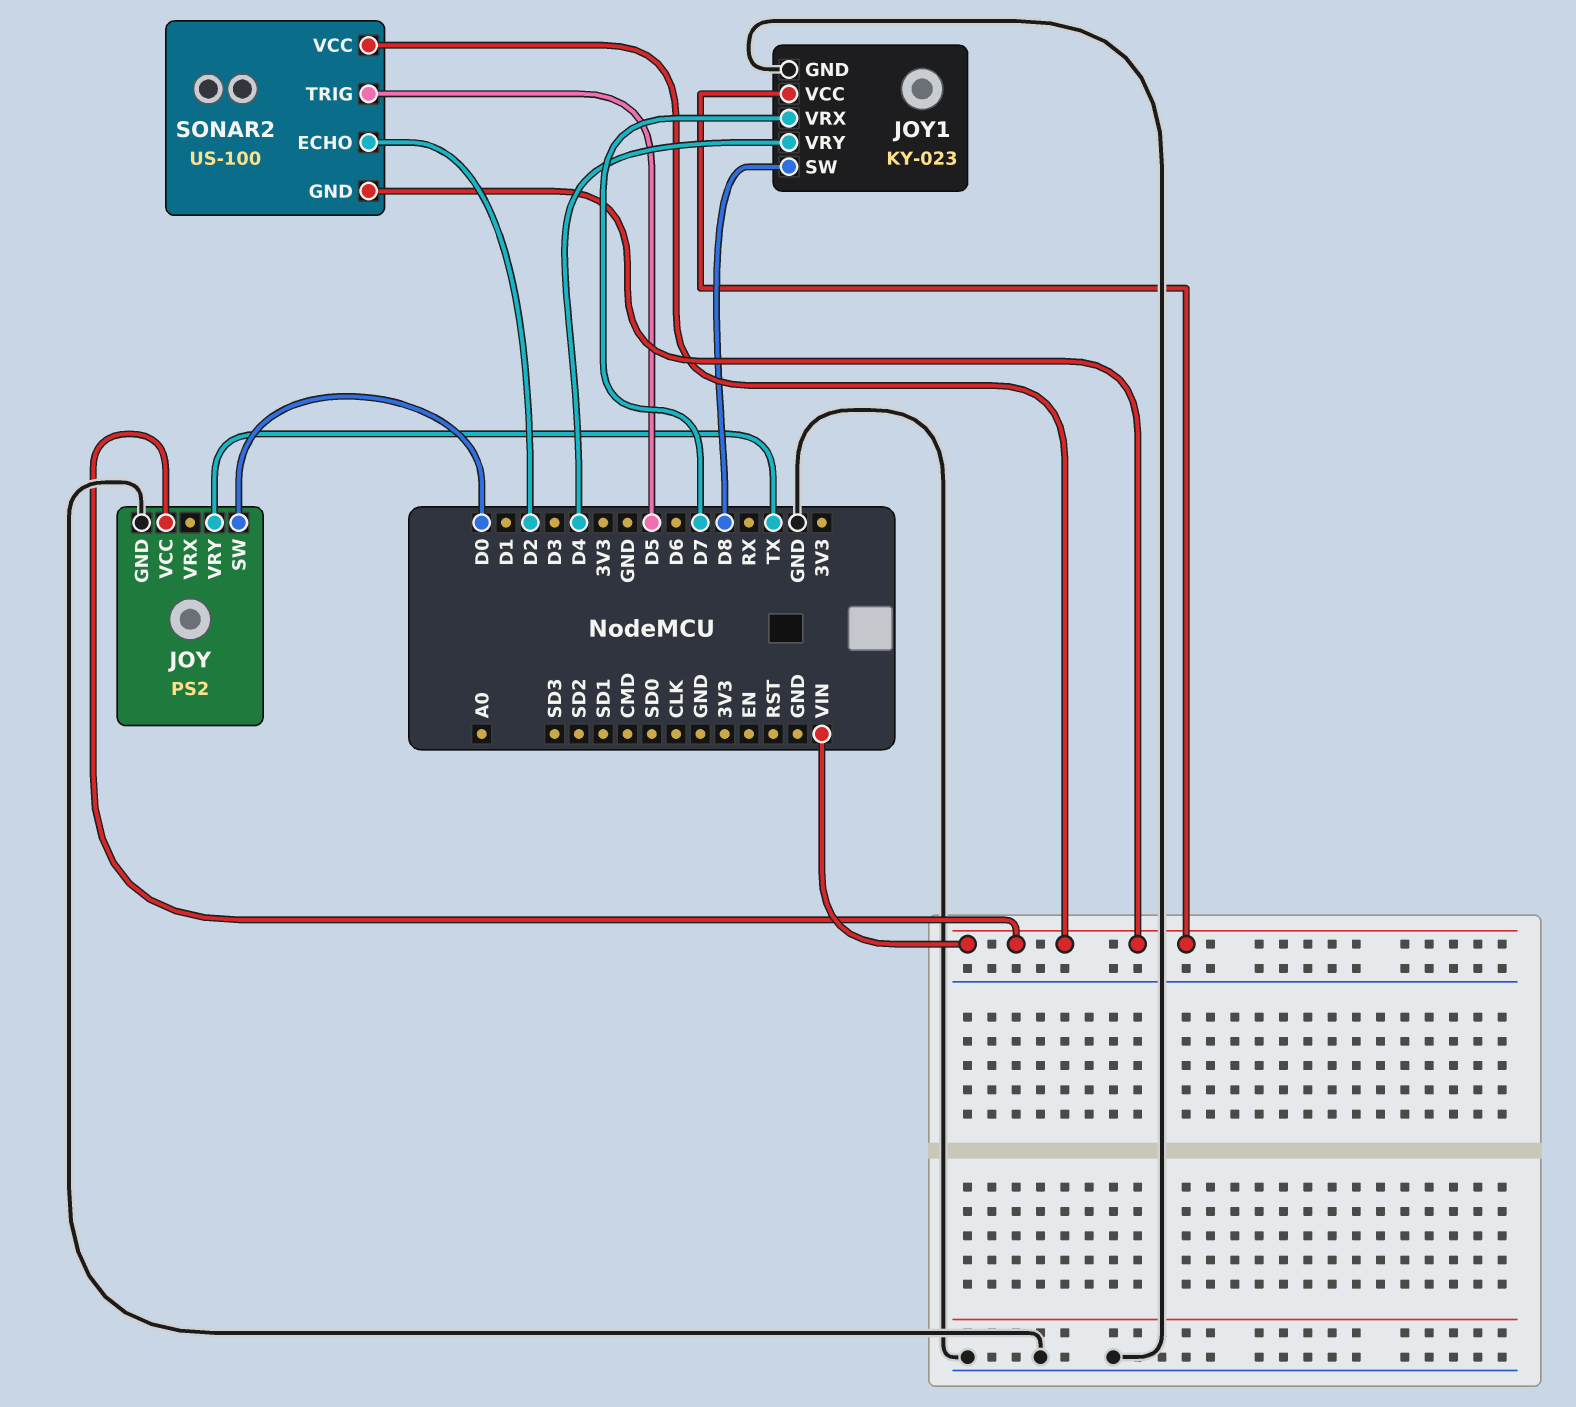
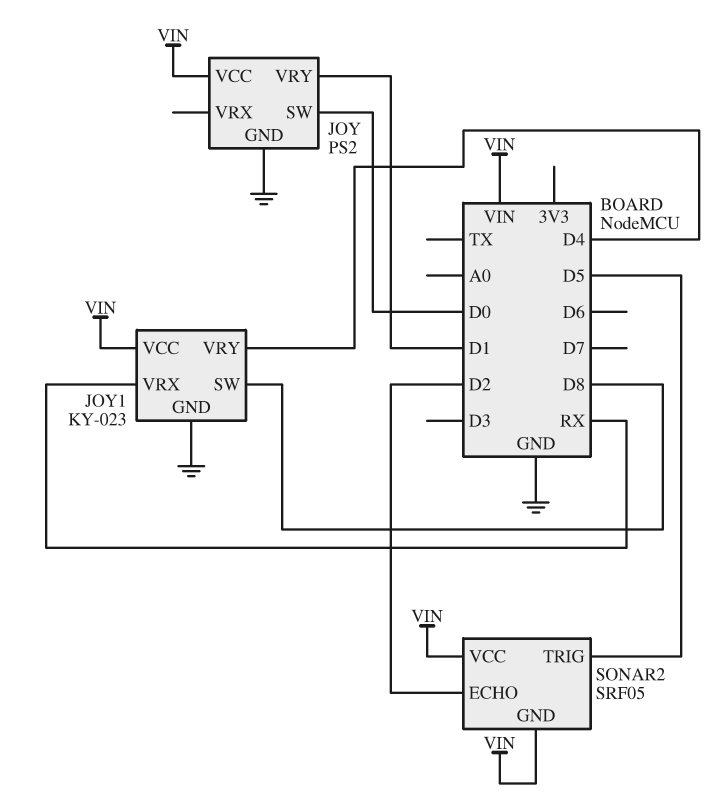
JOY pin VRY: TX -> D1
JOY1 pin VRX: D7 -> RX
SONAR2: US-100 -> SRF05

